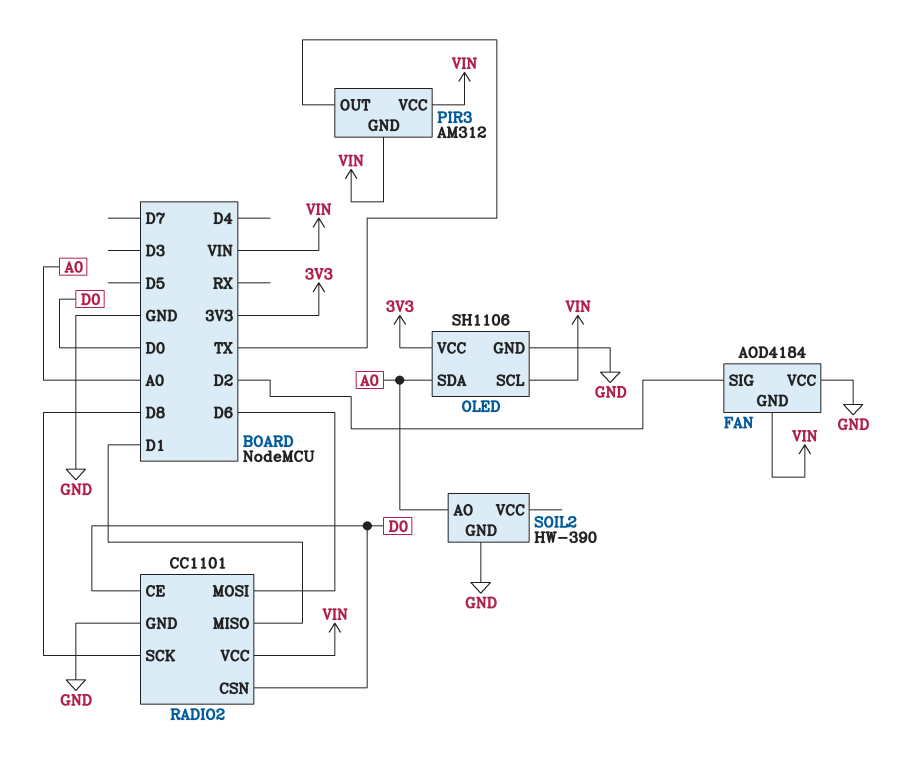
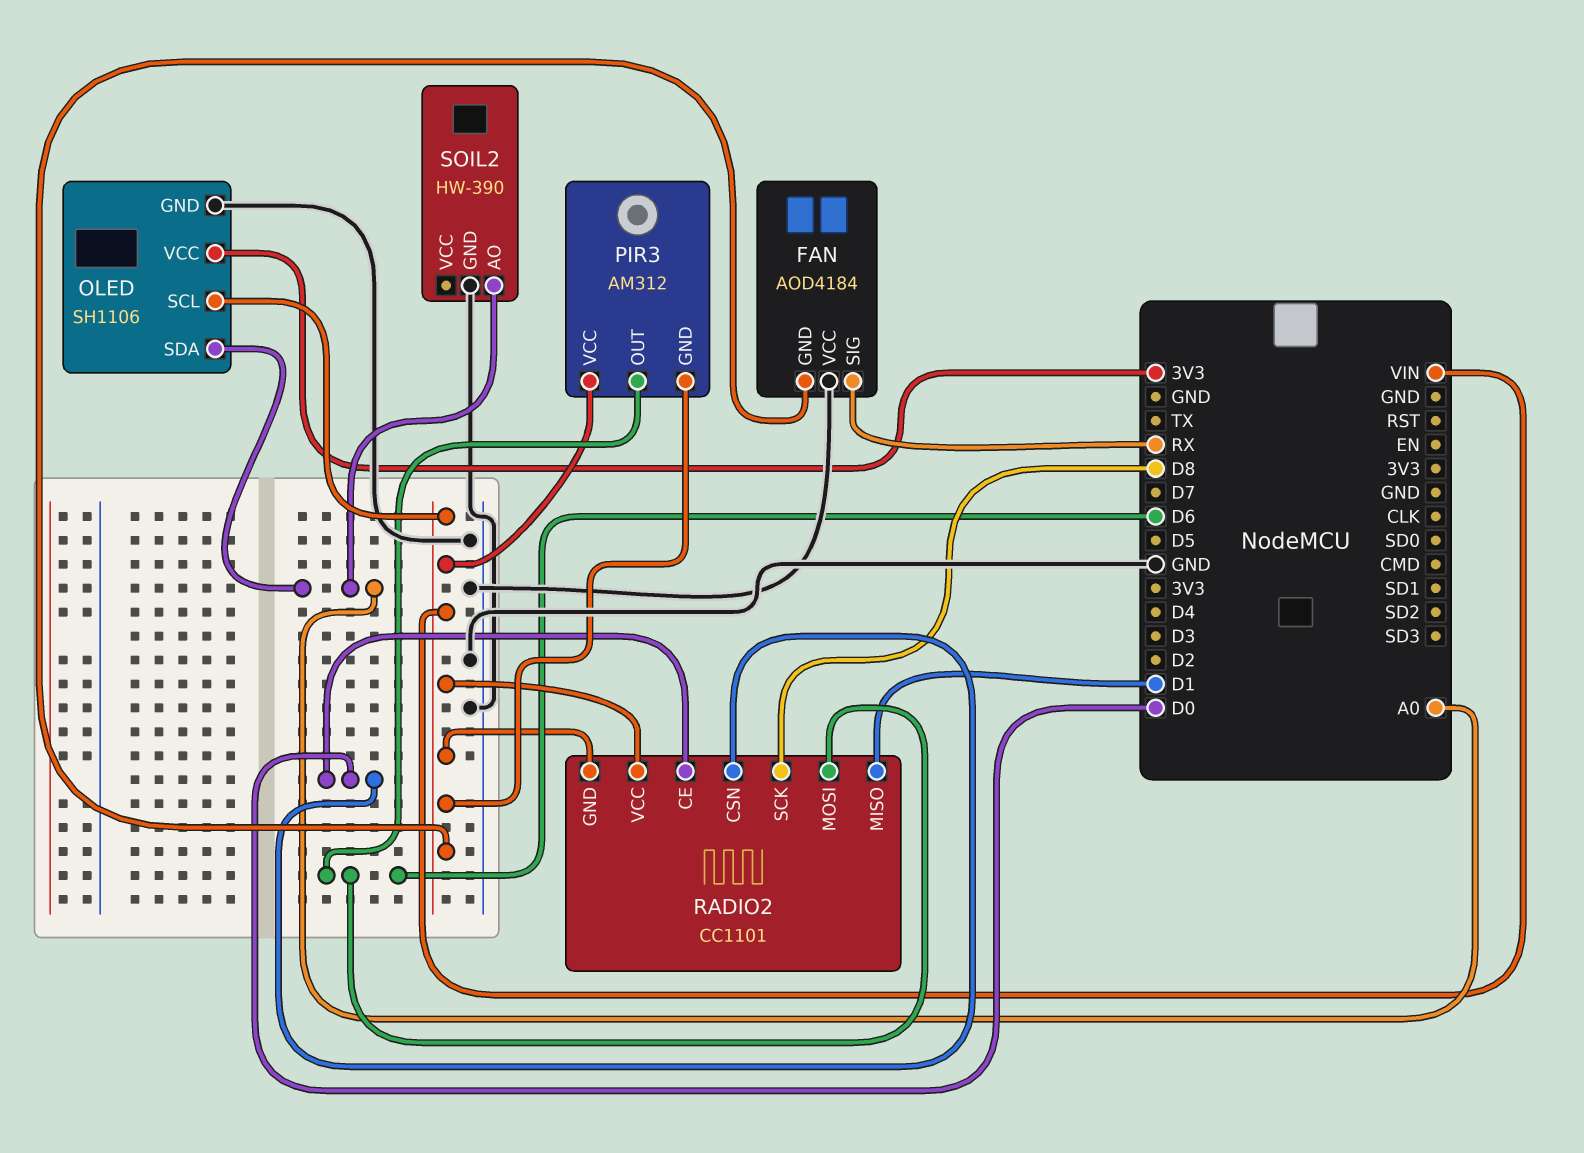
FAN pin SIG: D2 -> RX
PIR3 pin OUT: TX -> D6
RADIO2 pin GND: GND -> VIN

